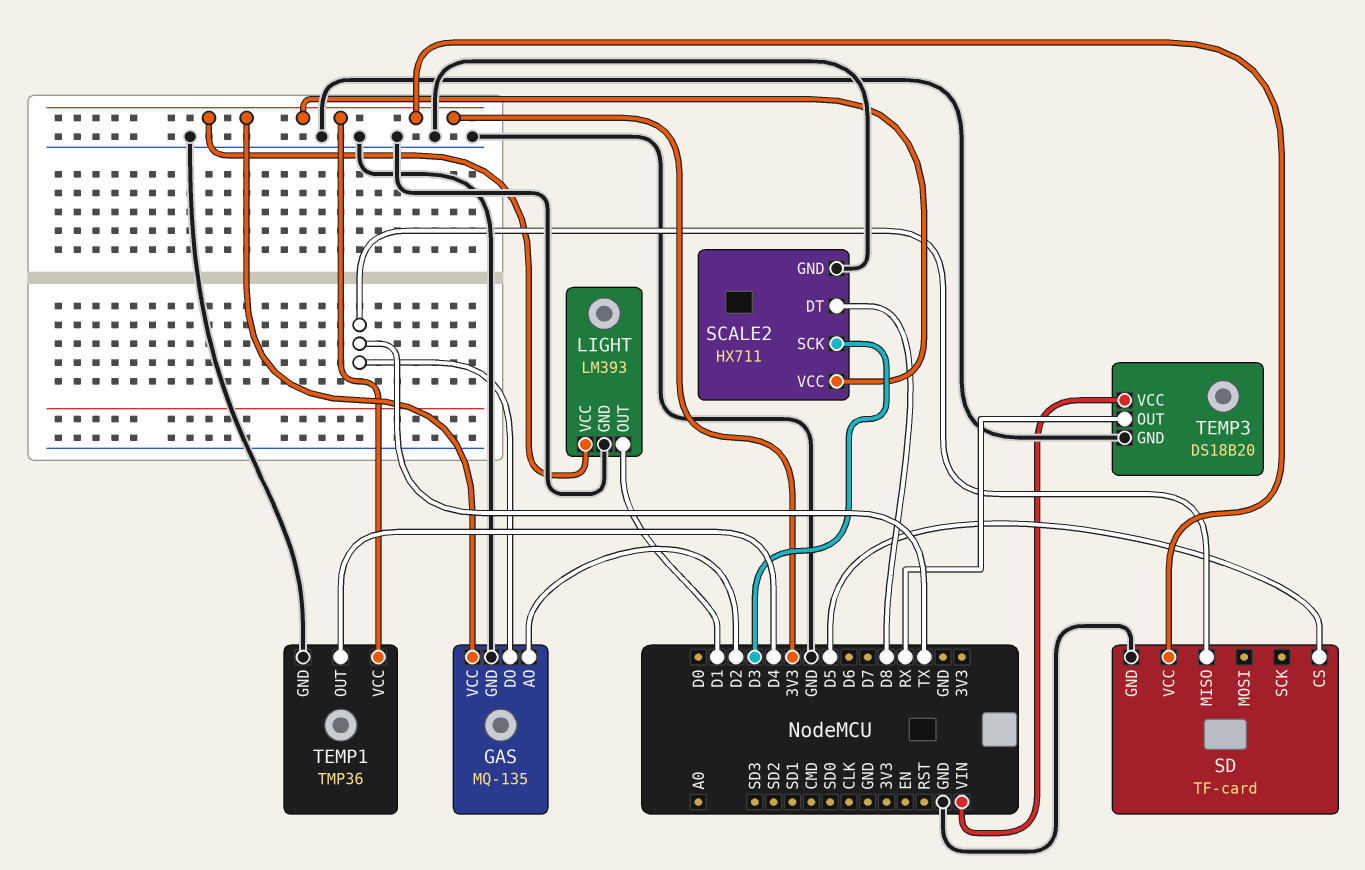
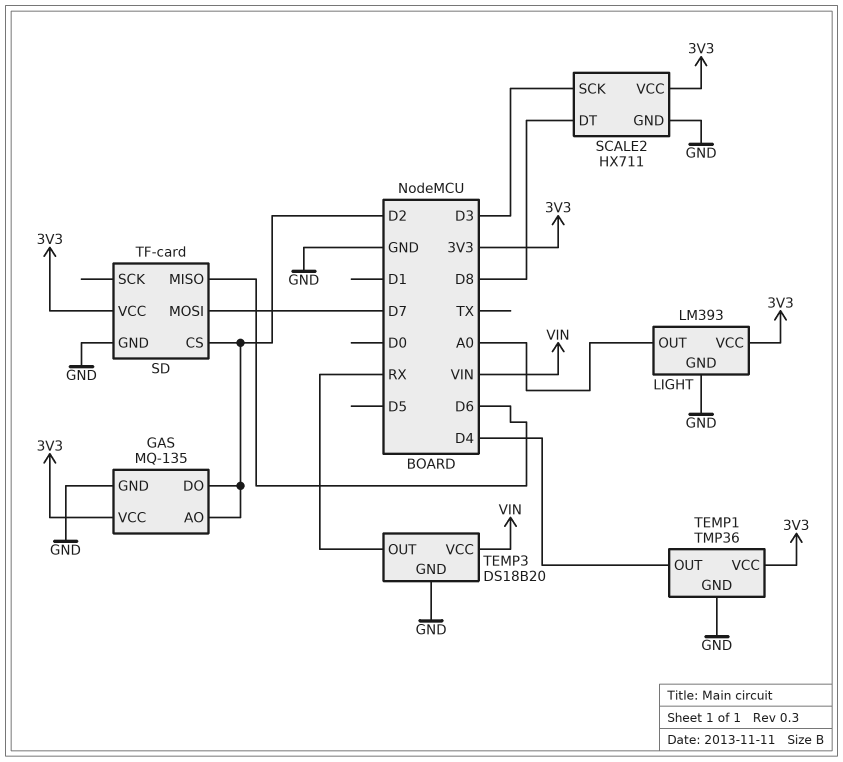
GAS pin DO: TX -> D2
LIGHT pin OUT: D1 -> A0
SD pin CS: D5 -> D2
SD pin MISO: TX -> D6
SD pin MOSI: none -> D7

